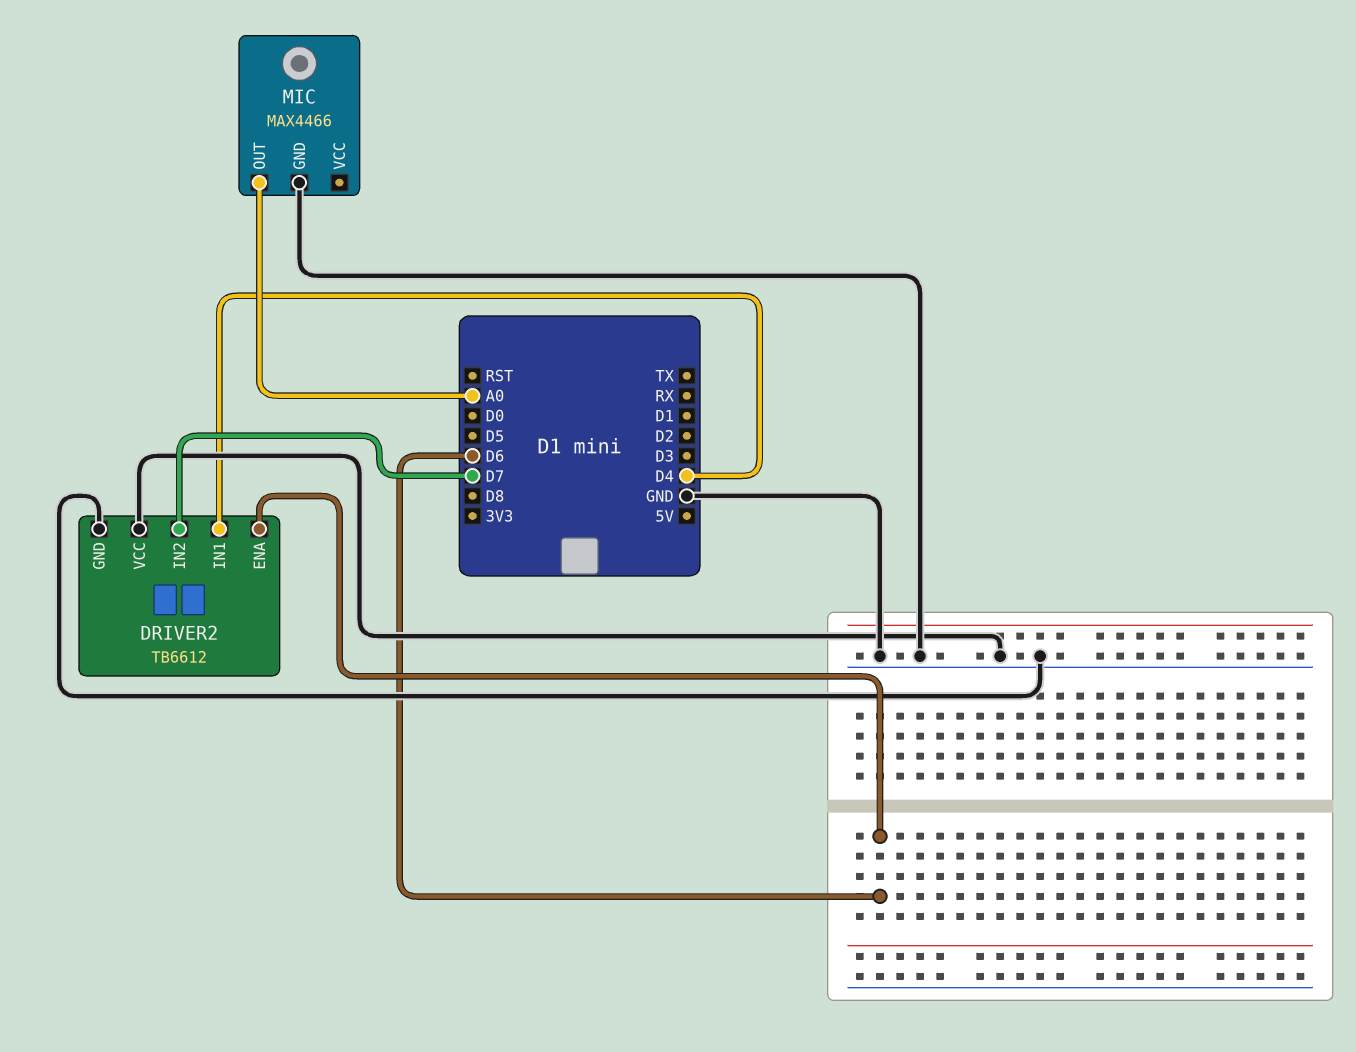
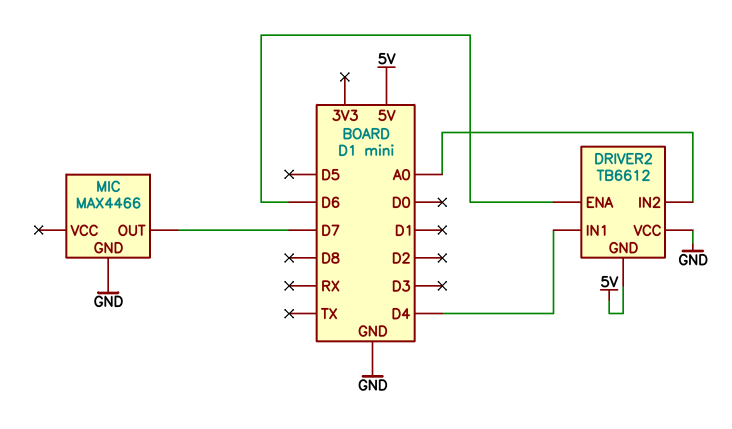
DRIVER2 pin GND: GND -> 5V
DRIVER2 pin IN2: D7 -> A0
MIC pin OUT: A0 -> D7

